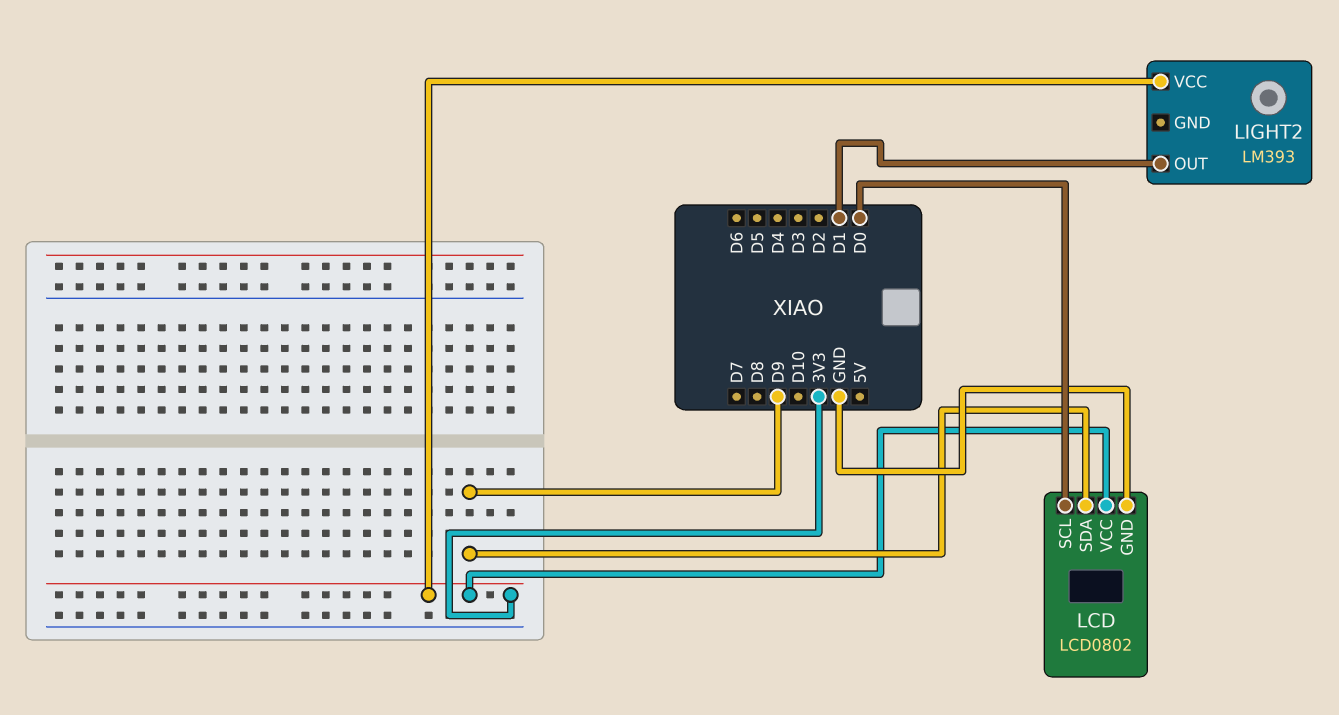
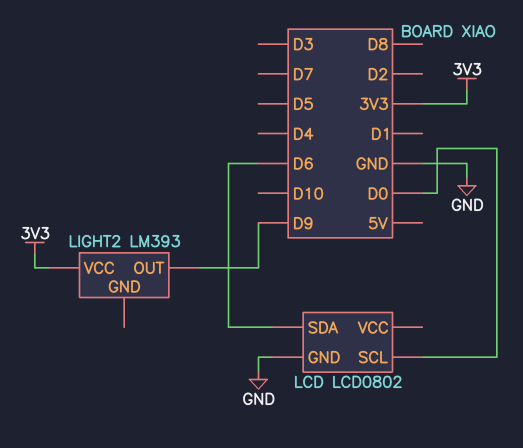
LCD pin SDA: D9 -> D6
LCD pin VCC: 3V3 -> none
LIGHT2 pin OUT: D1 -> D9

